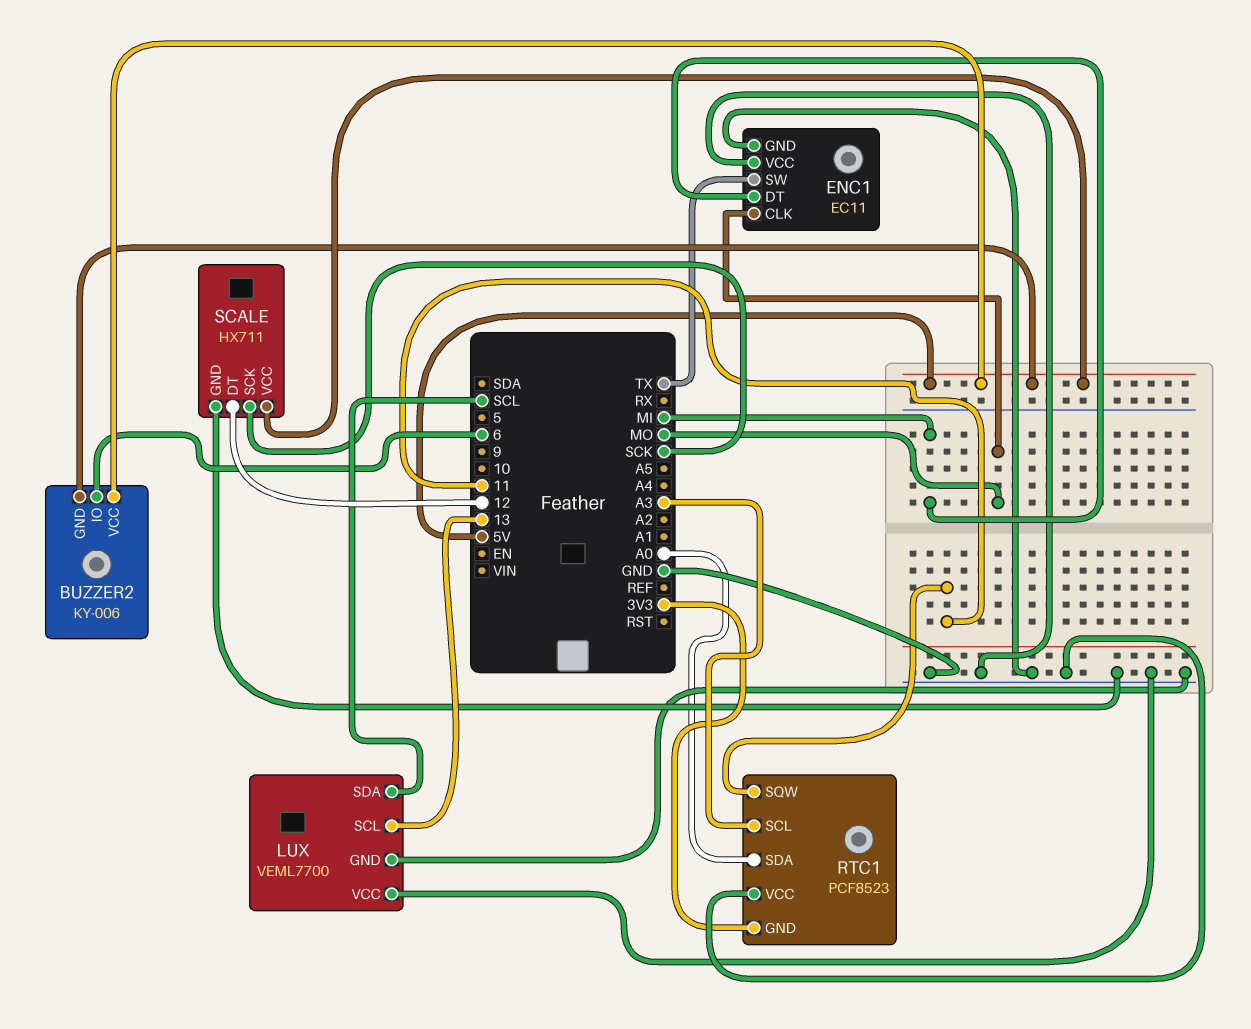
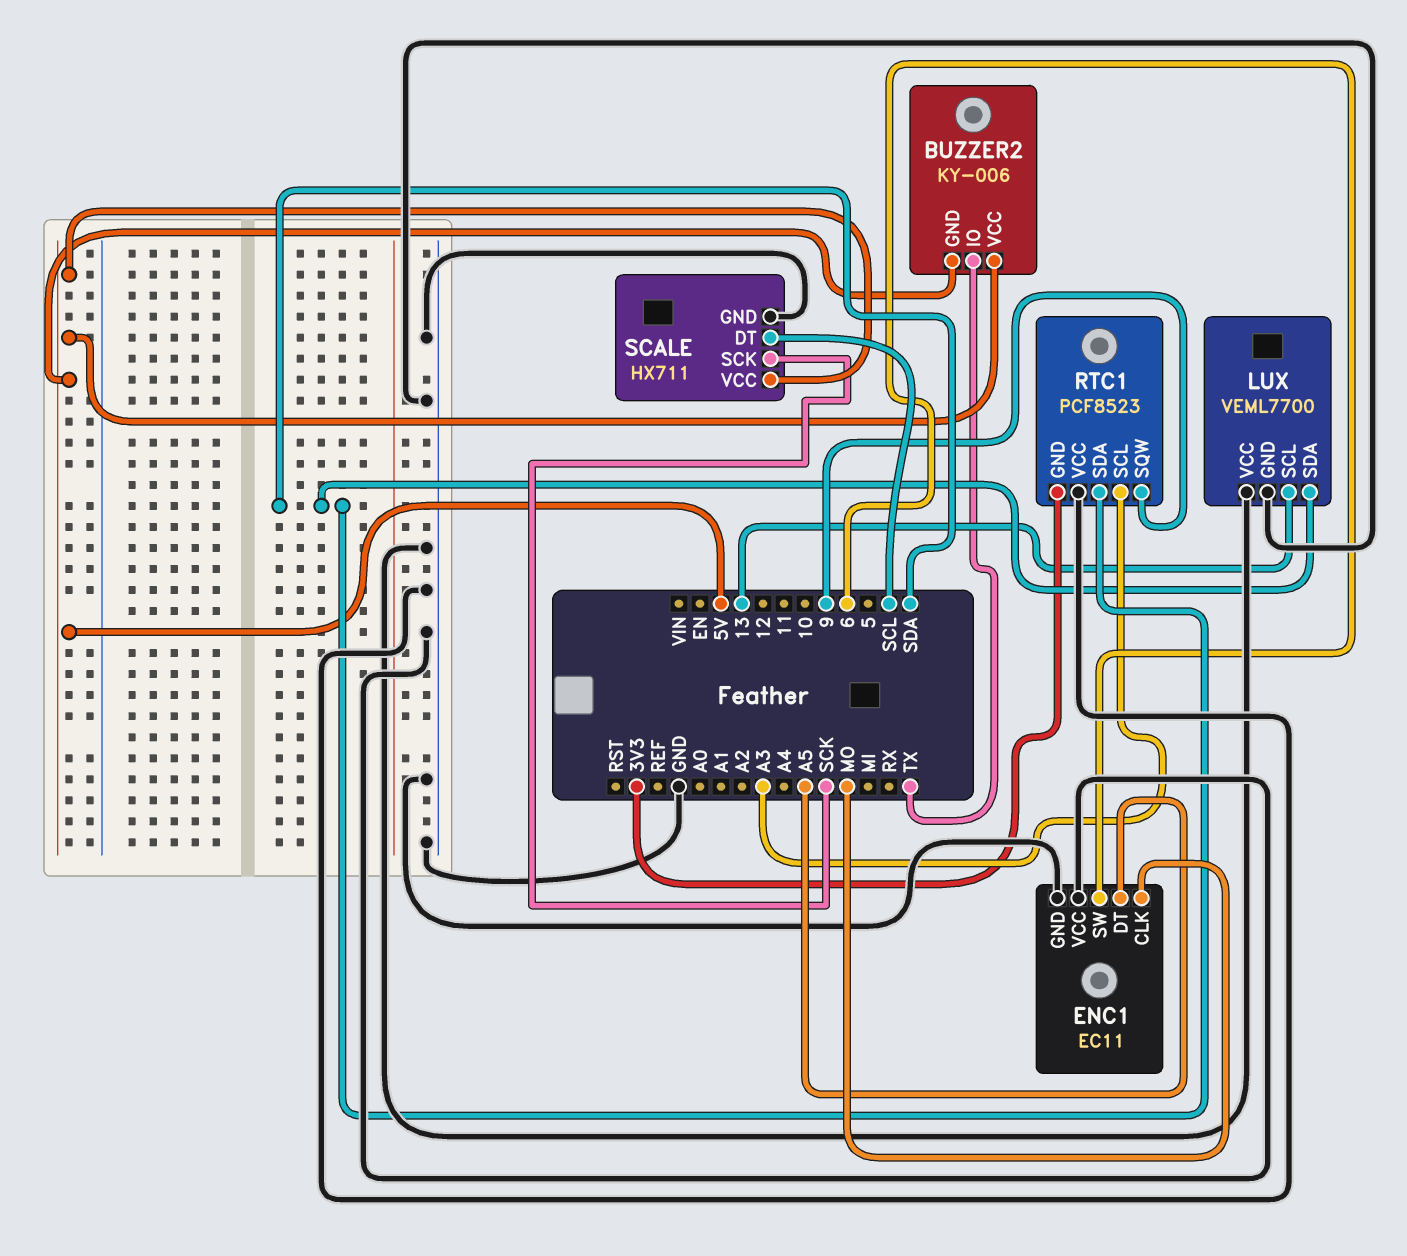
BUZZER2 pin IO: 6 -> TX
ENC1 pin DT: MI -> A5
ENC1 pin SW: TX -> 6
LUX pin SDA: SCL -> SDA
RTC1 pin SDA: A0 -> SDA
RTC1 pin SQW: 11 -> 9
SCALE pin DT: 12 -> SCL

